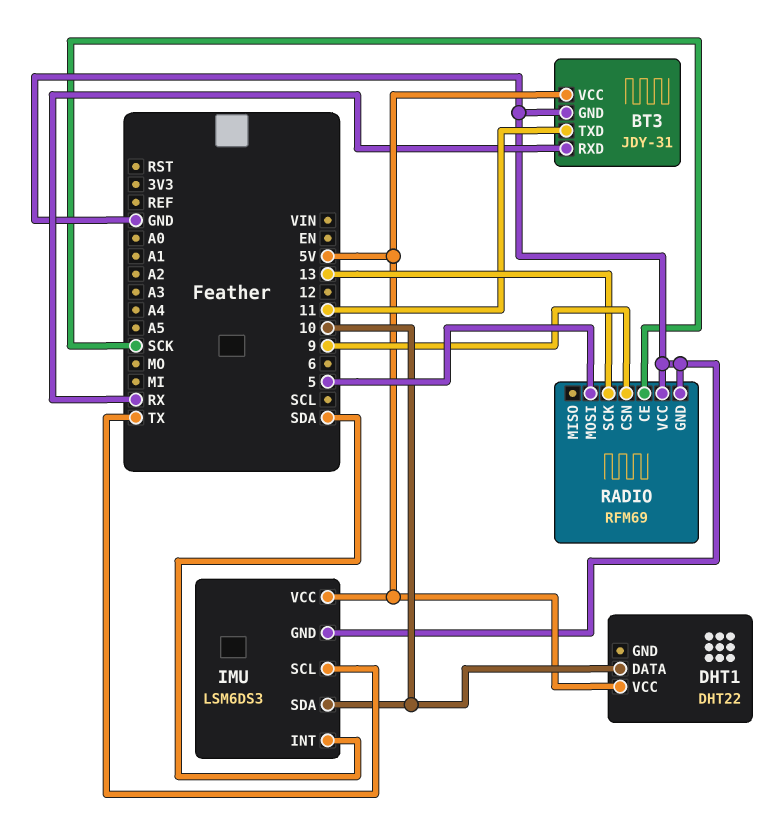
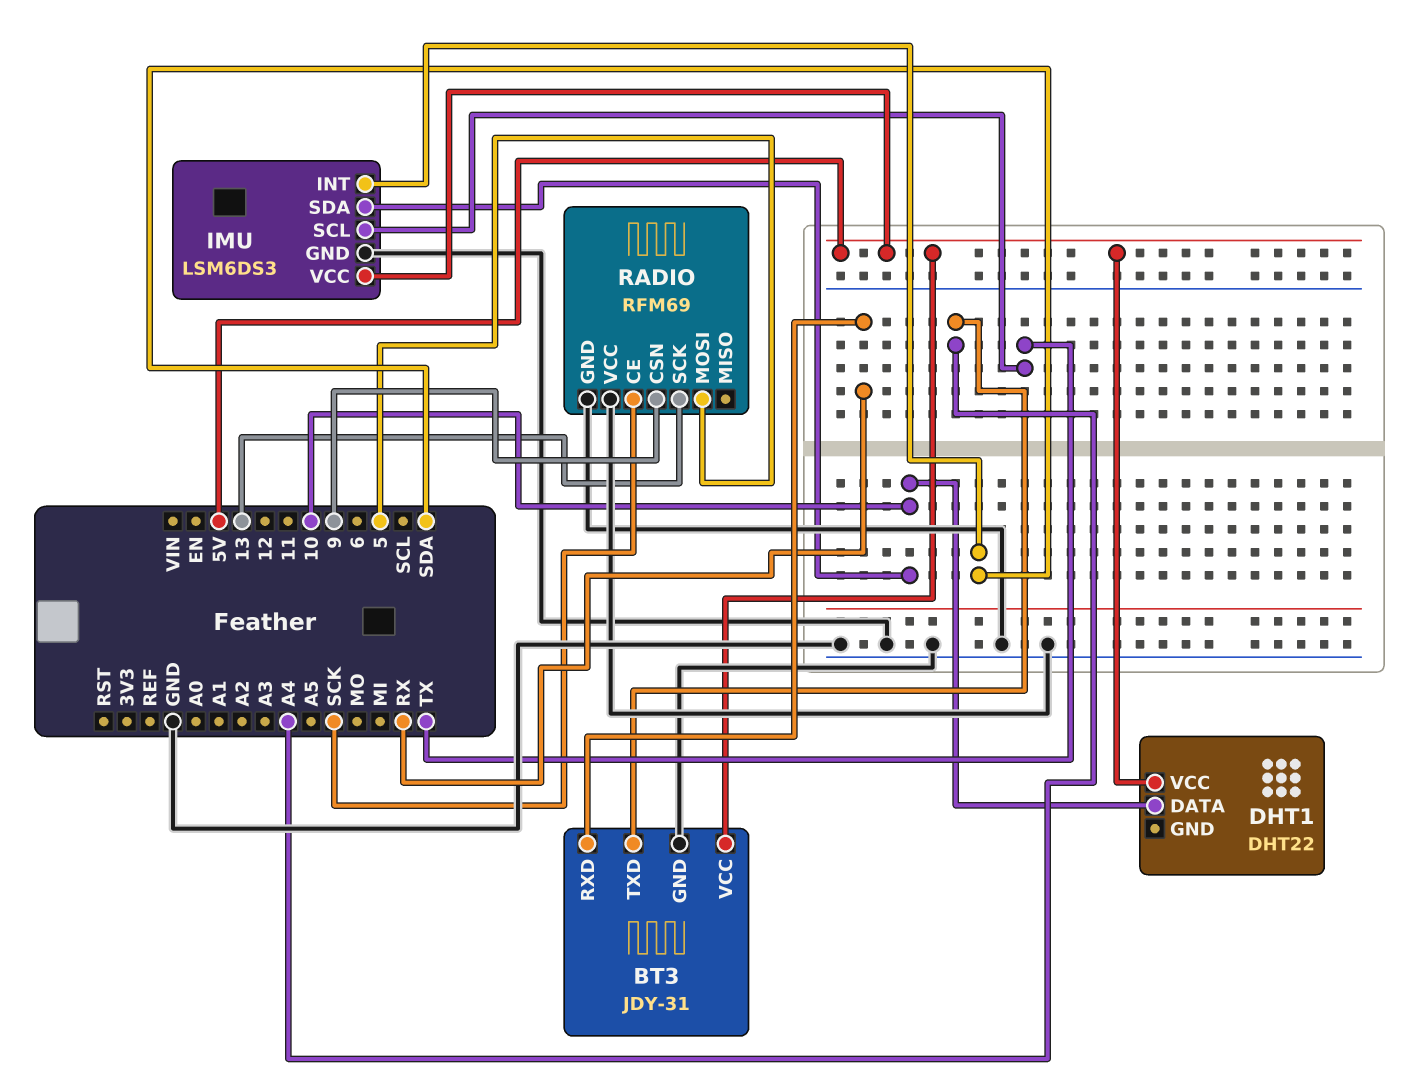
BT3 pin TXD: 11 -> A4

